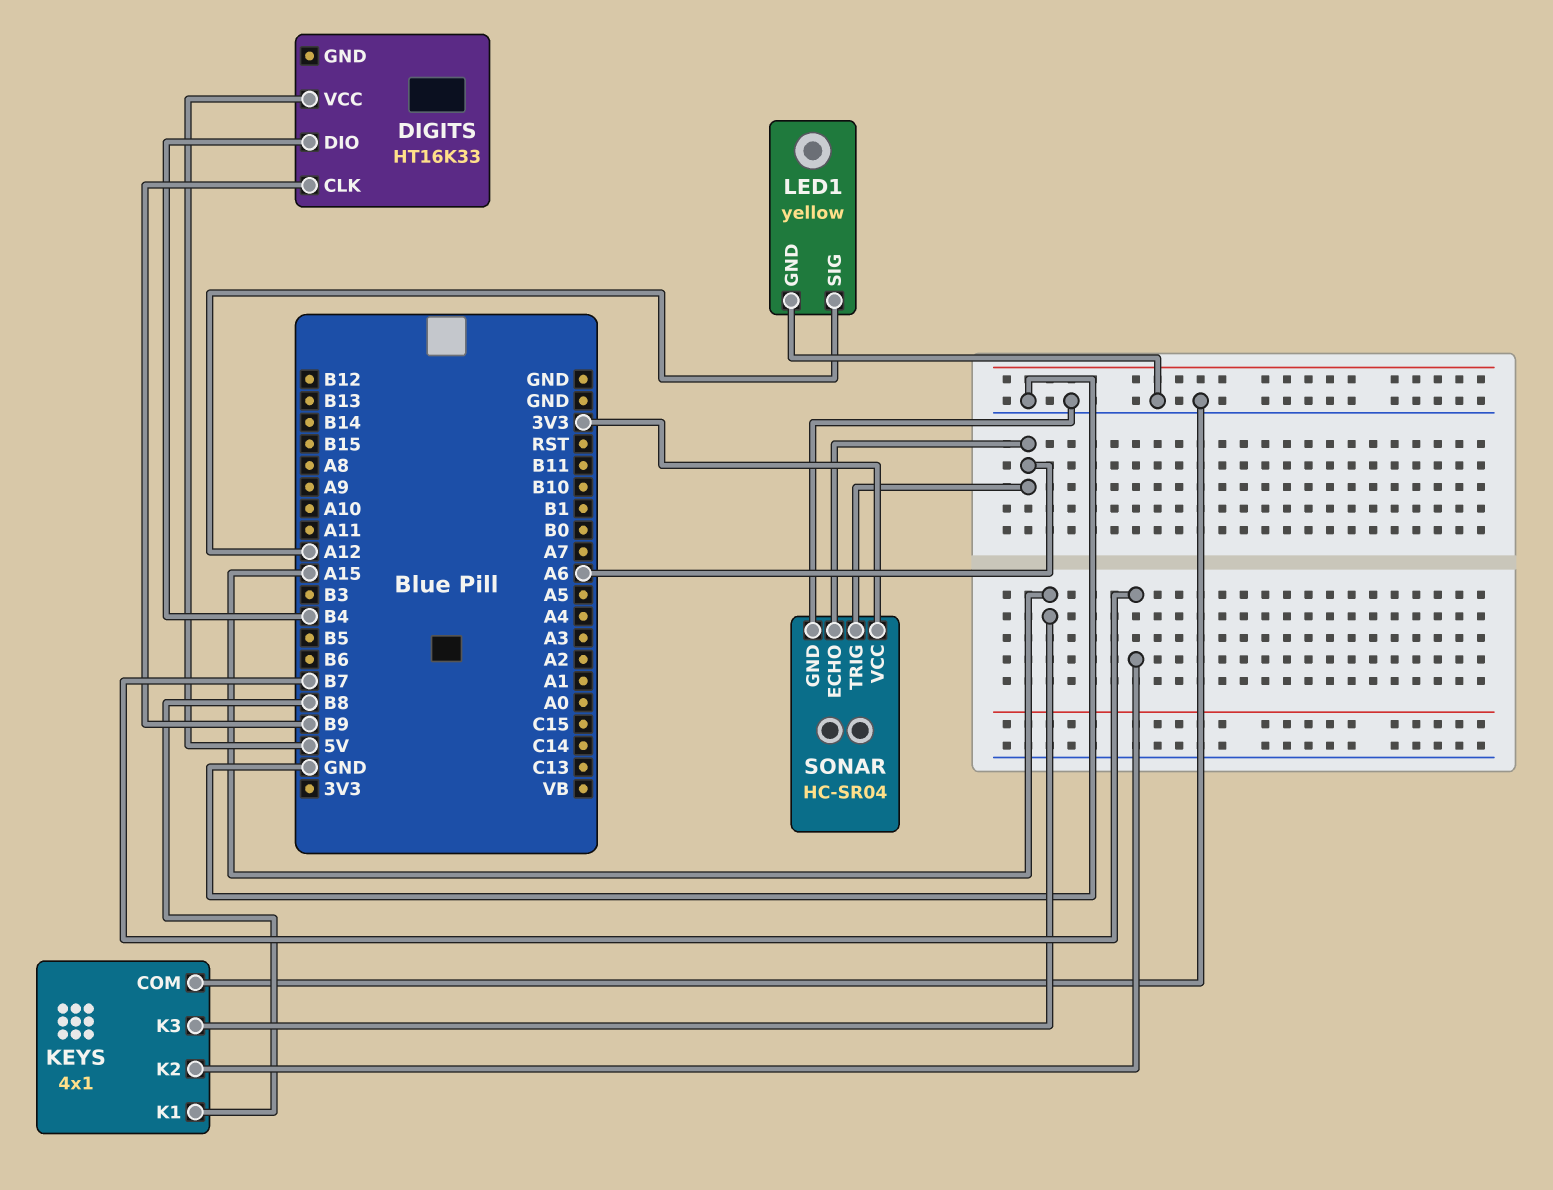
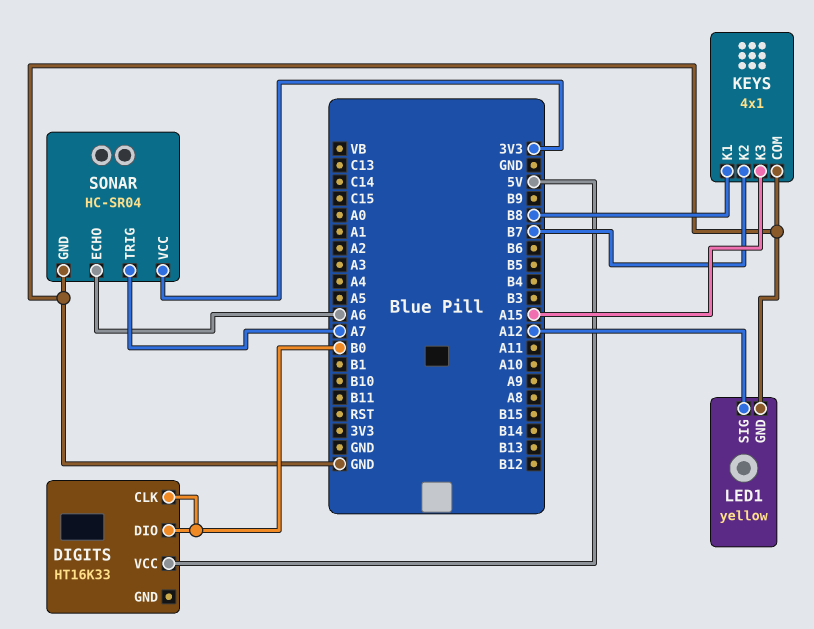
DIGITS pin CLK: B9 -> B0
DIGITS pin DIO: B4 -> B0
SONAR pin TRIG: A6 -> A7

